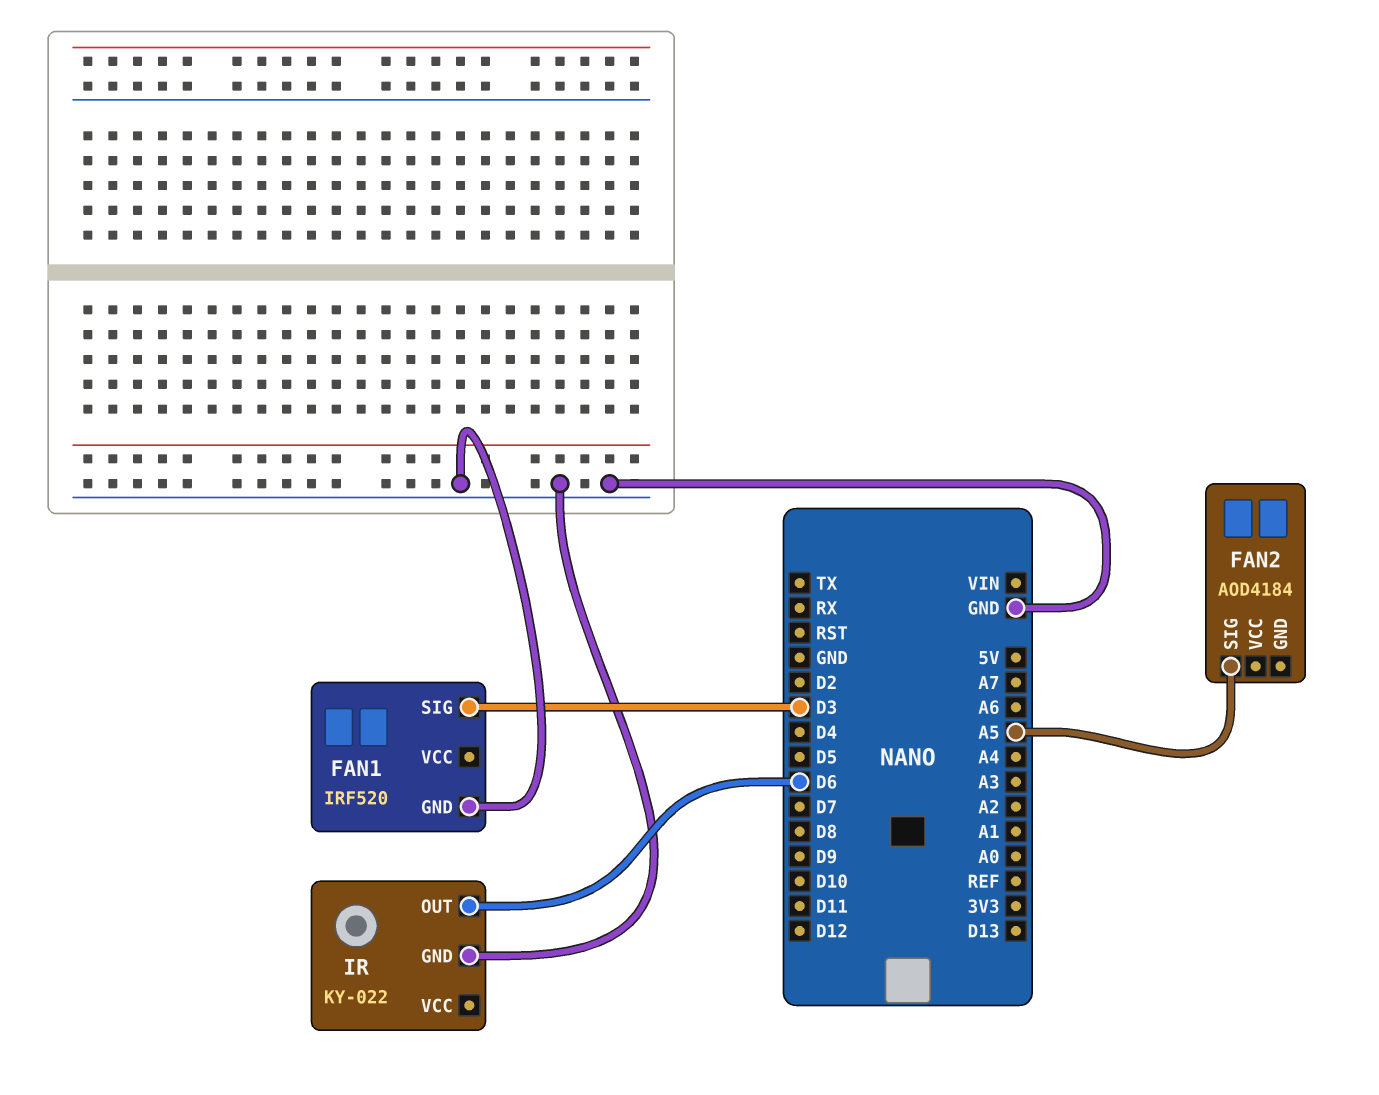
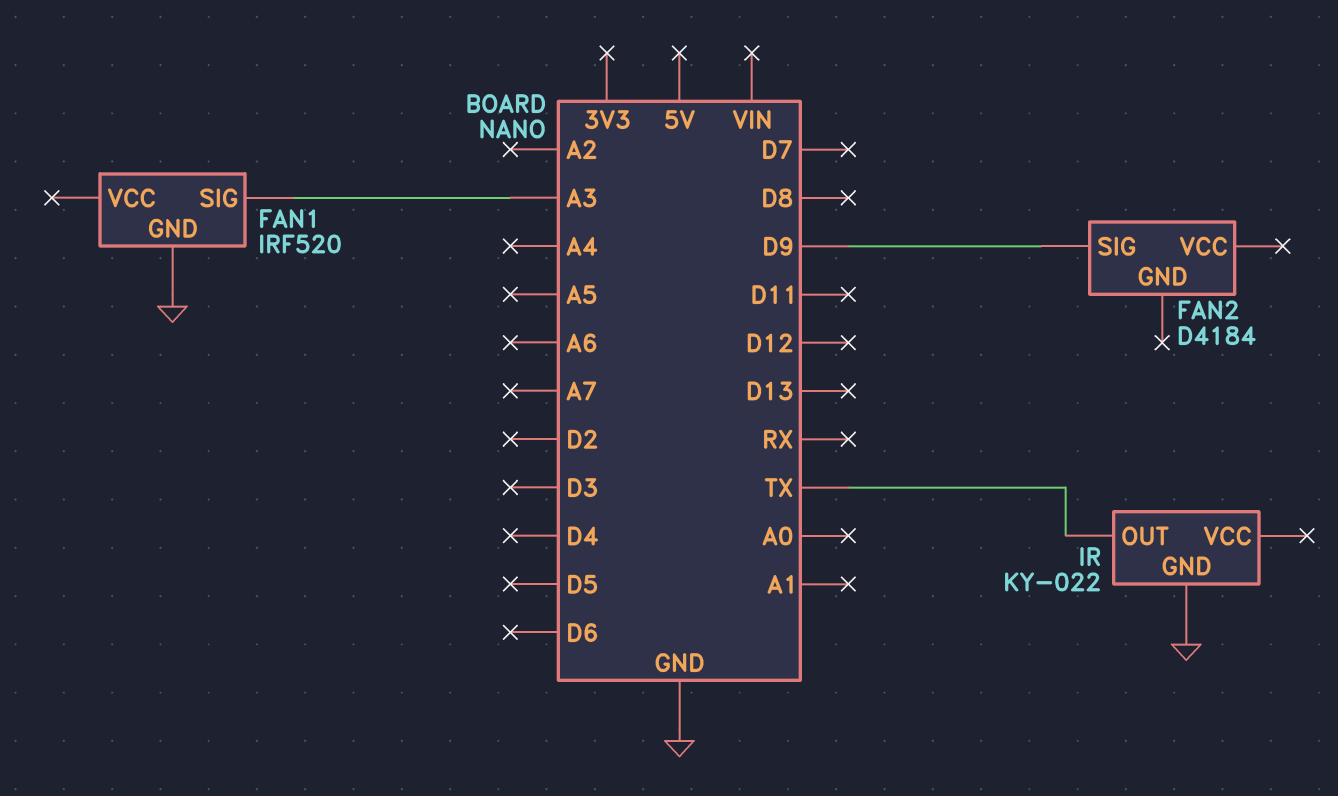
FAN1 pin SIG: D3 -> A3
FAN2: AOD4184 -> D4184
FAN2 pin SIG: A5 -> D9
IR pin OUT: D6 -> TX

